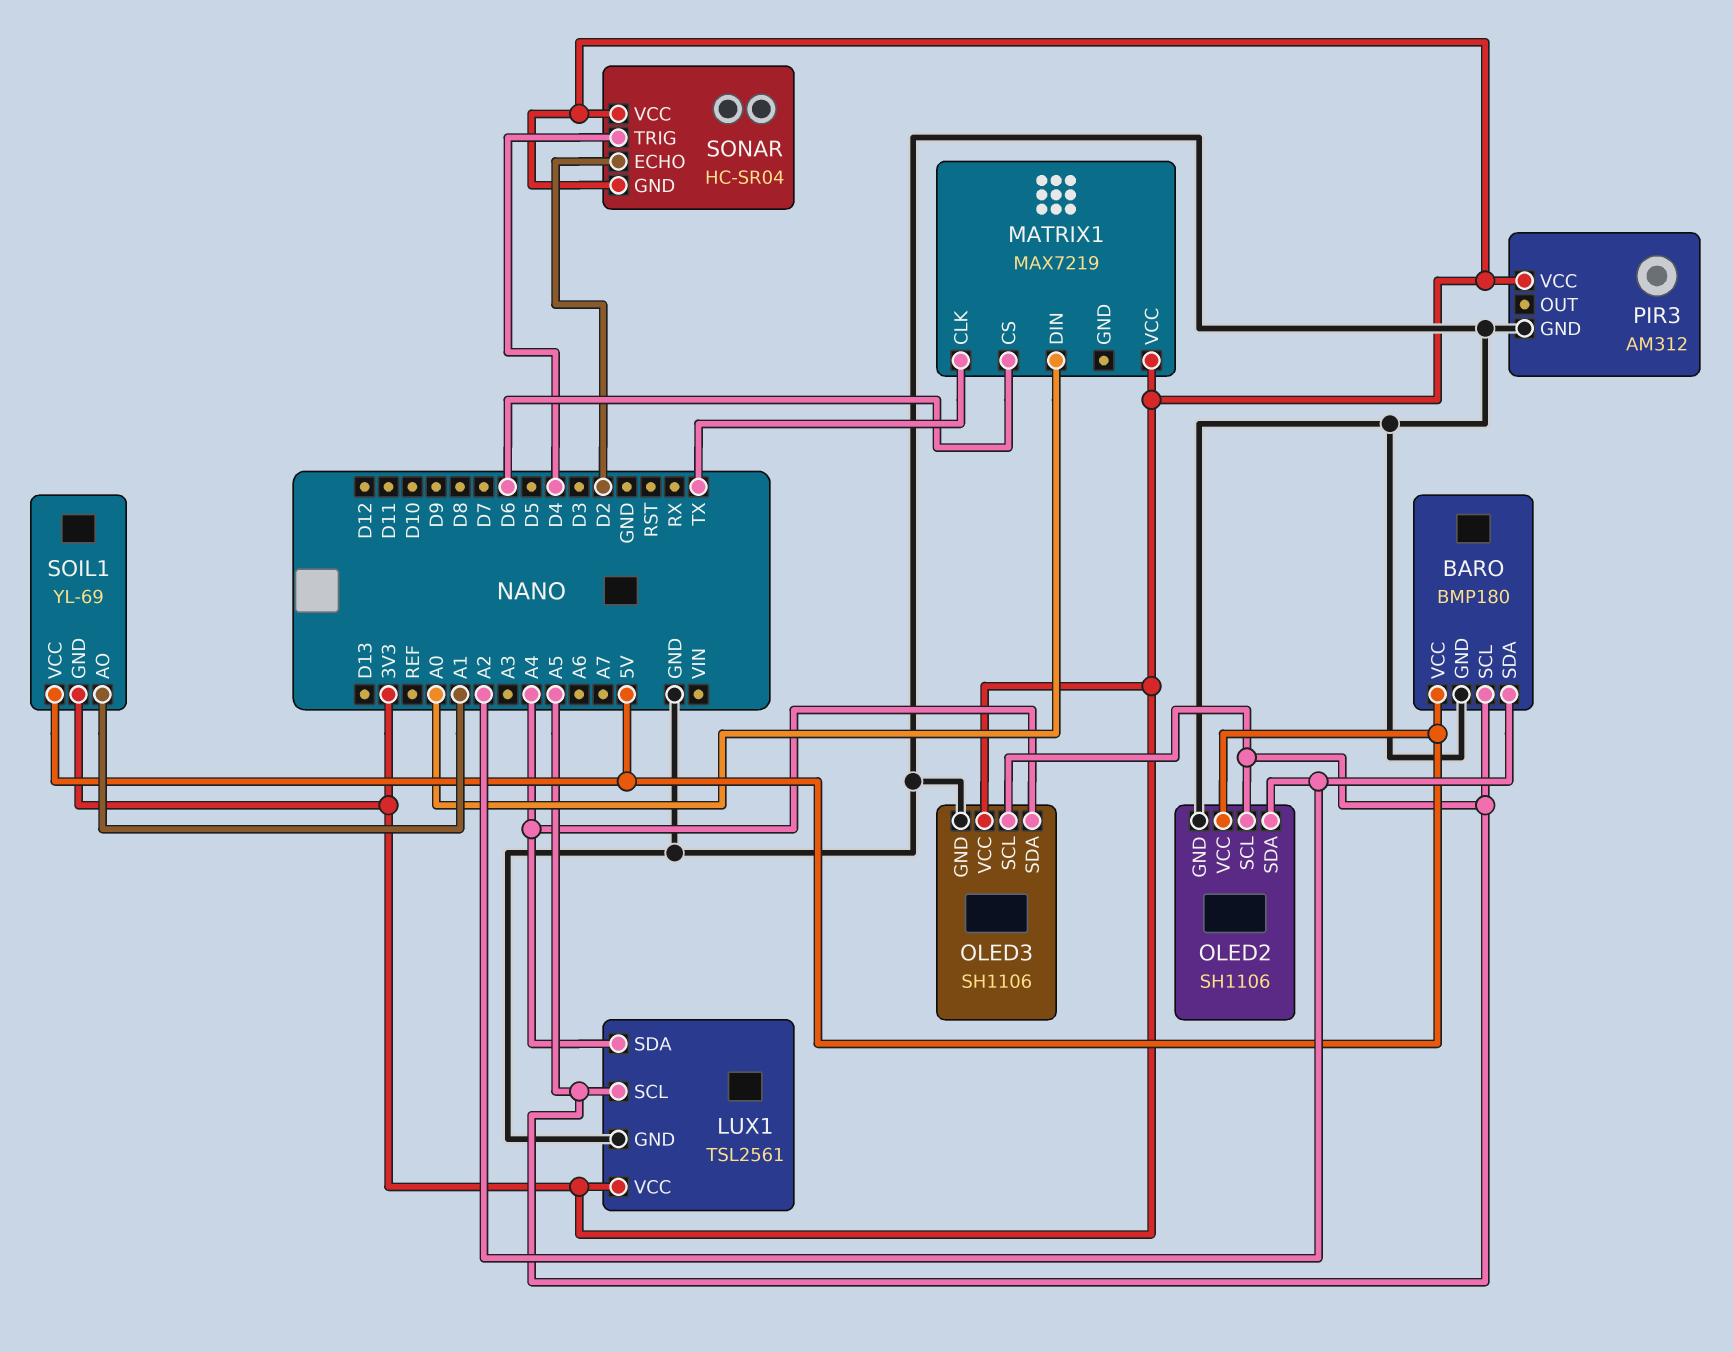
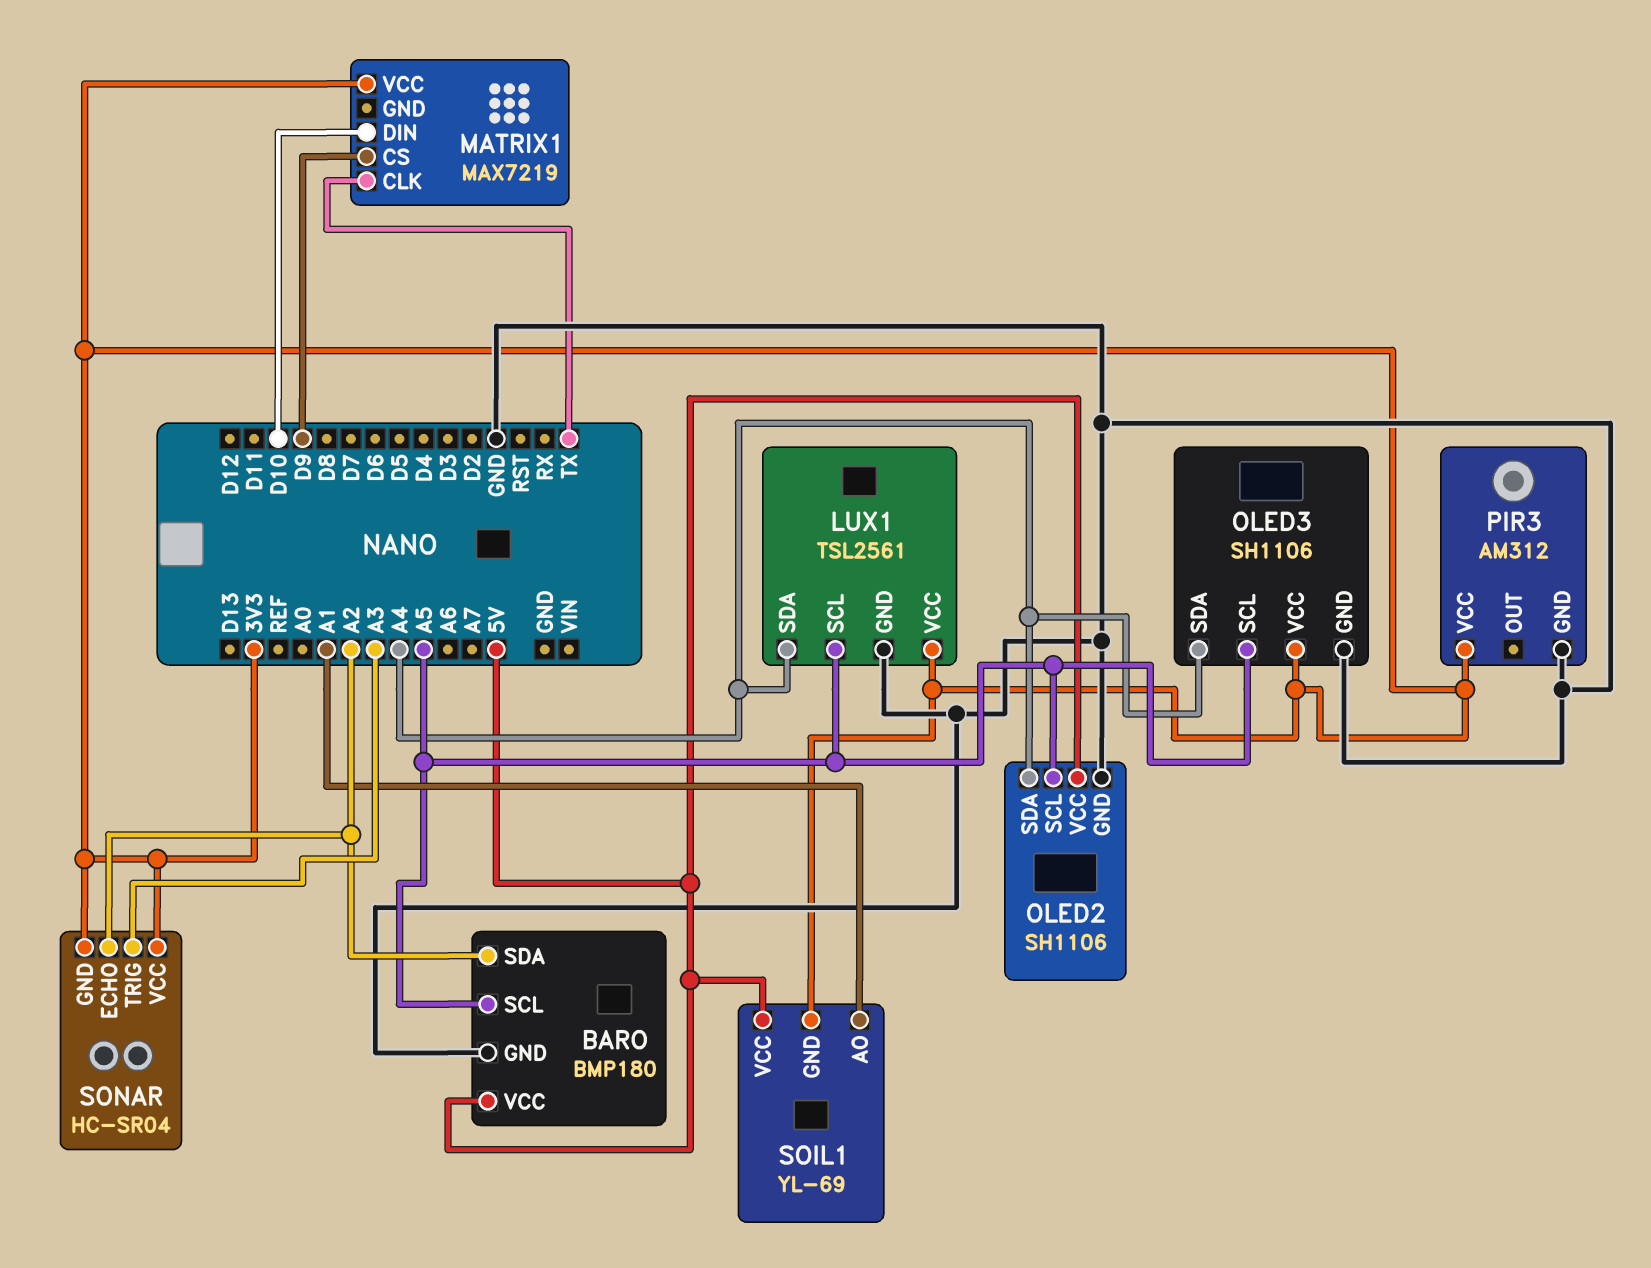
MATRIX1 pin CS: D6 -> D9
MATRIX1 pin DIN: A0 -> D10
OLED2 pin SDA: A2 -> A4
SONAR pin ECHO: D2 -> A2
SONAR pin TRIG: D4 -> A3

